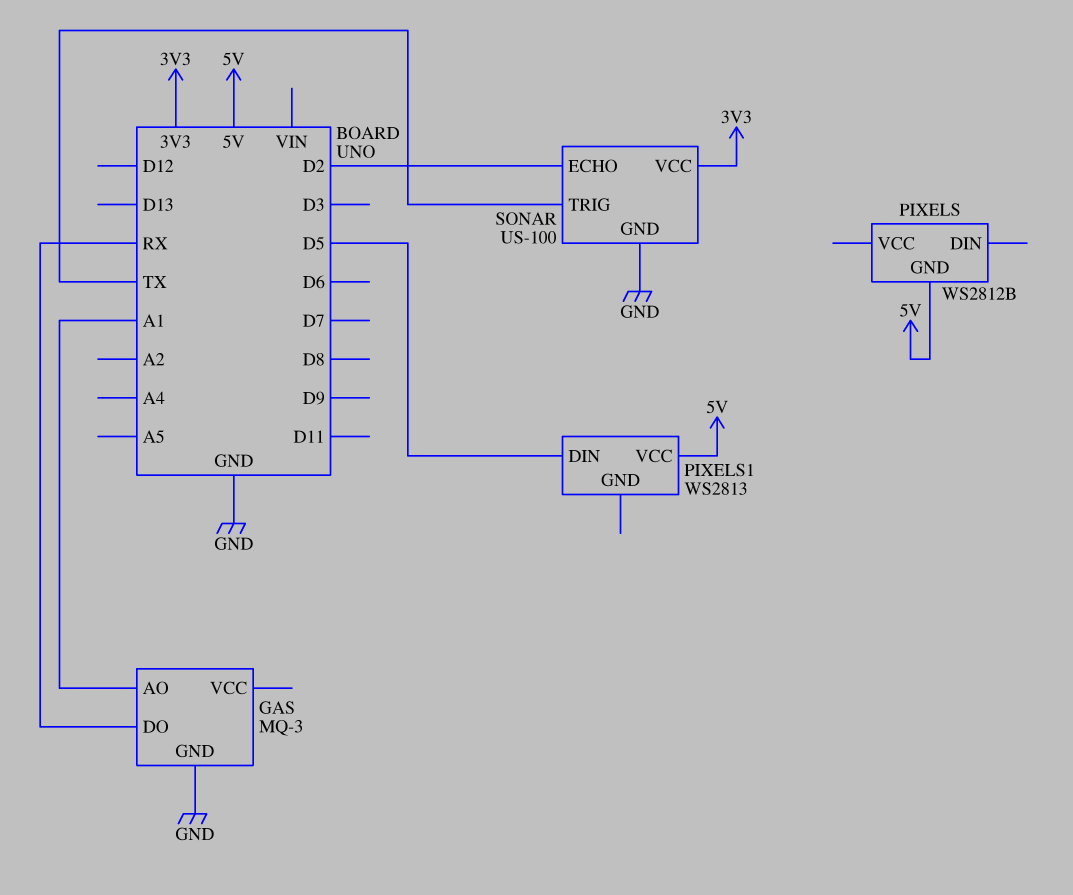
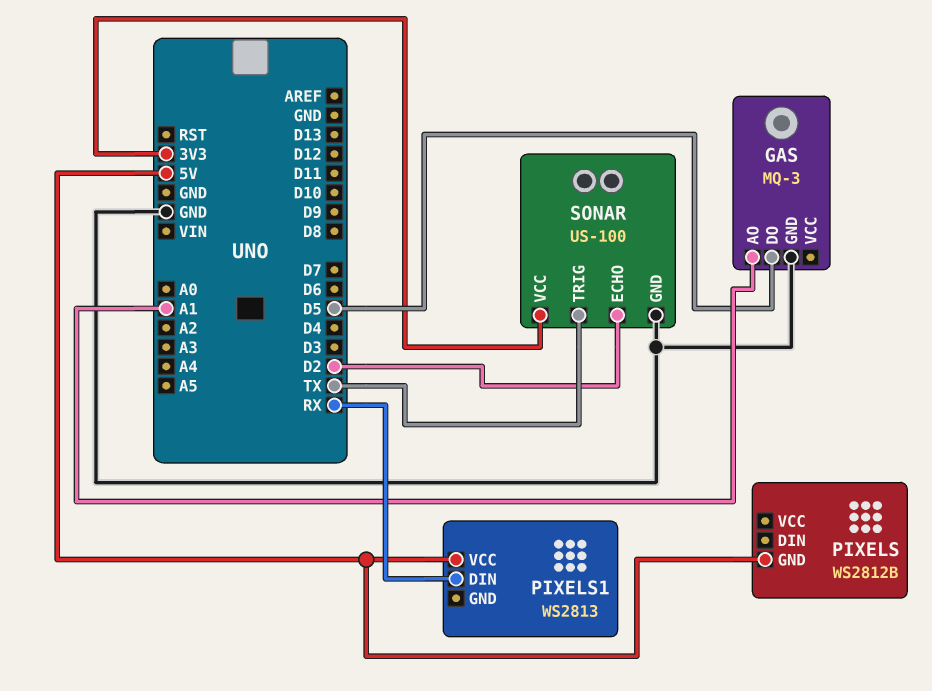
GAS pin DO: RX -> D5
PIXELS1 pin DIN: D5 -> RX

